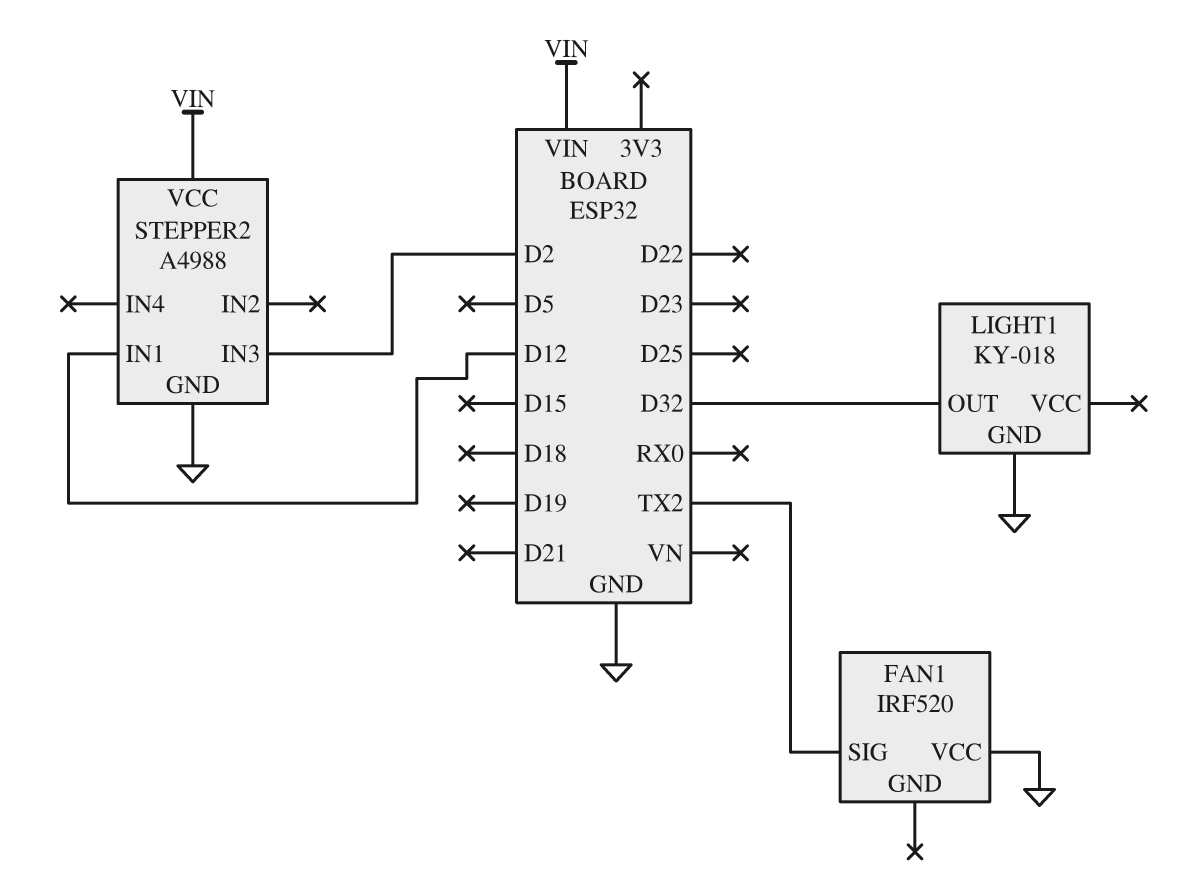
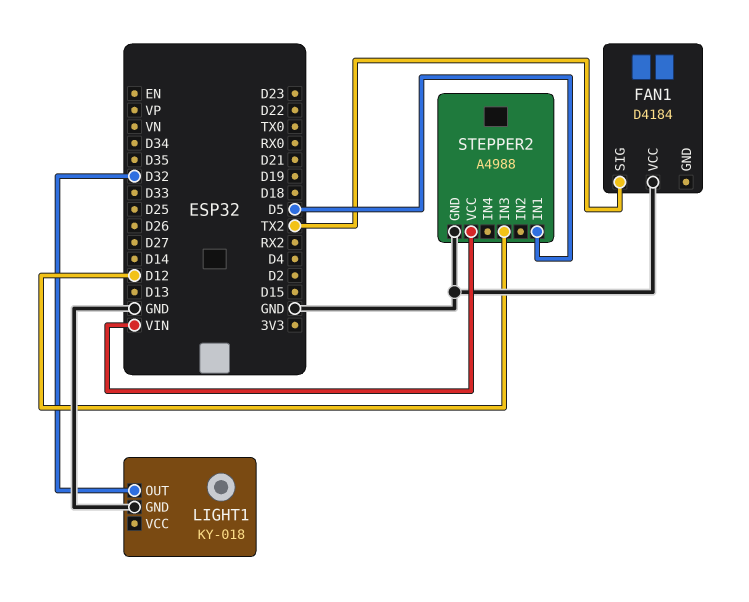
FAN1: IRF520 -> D4184
STEPPER2 pin IN1: D12 -> D5
STEPPER2 pin IN3: D2 -> D12

